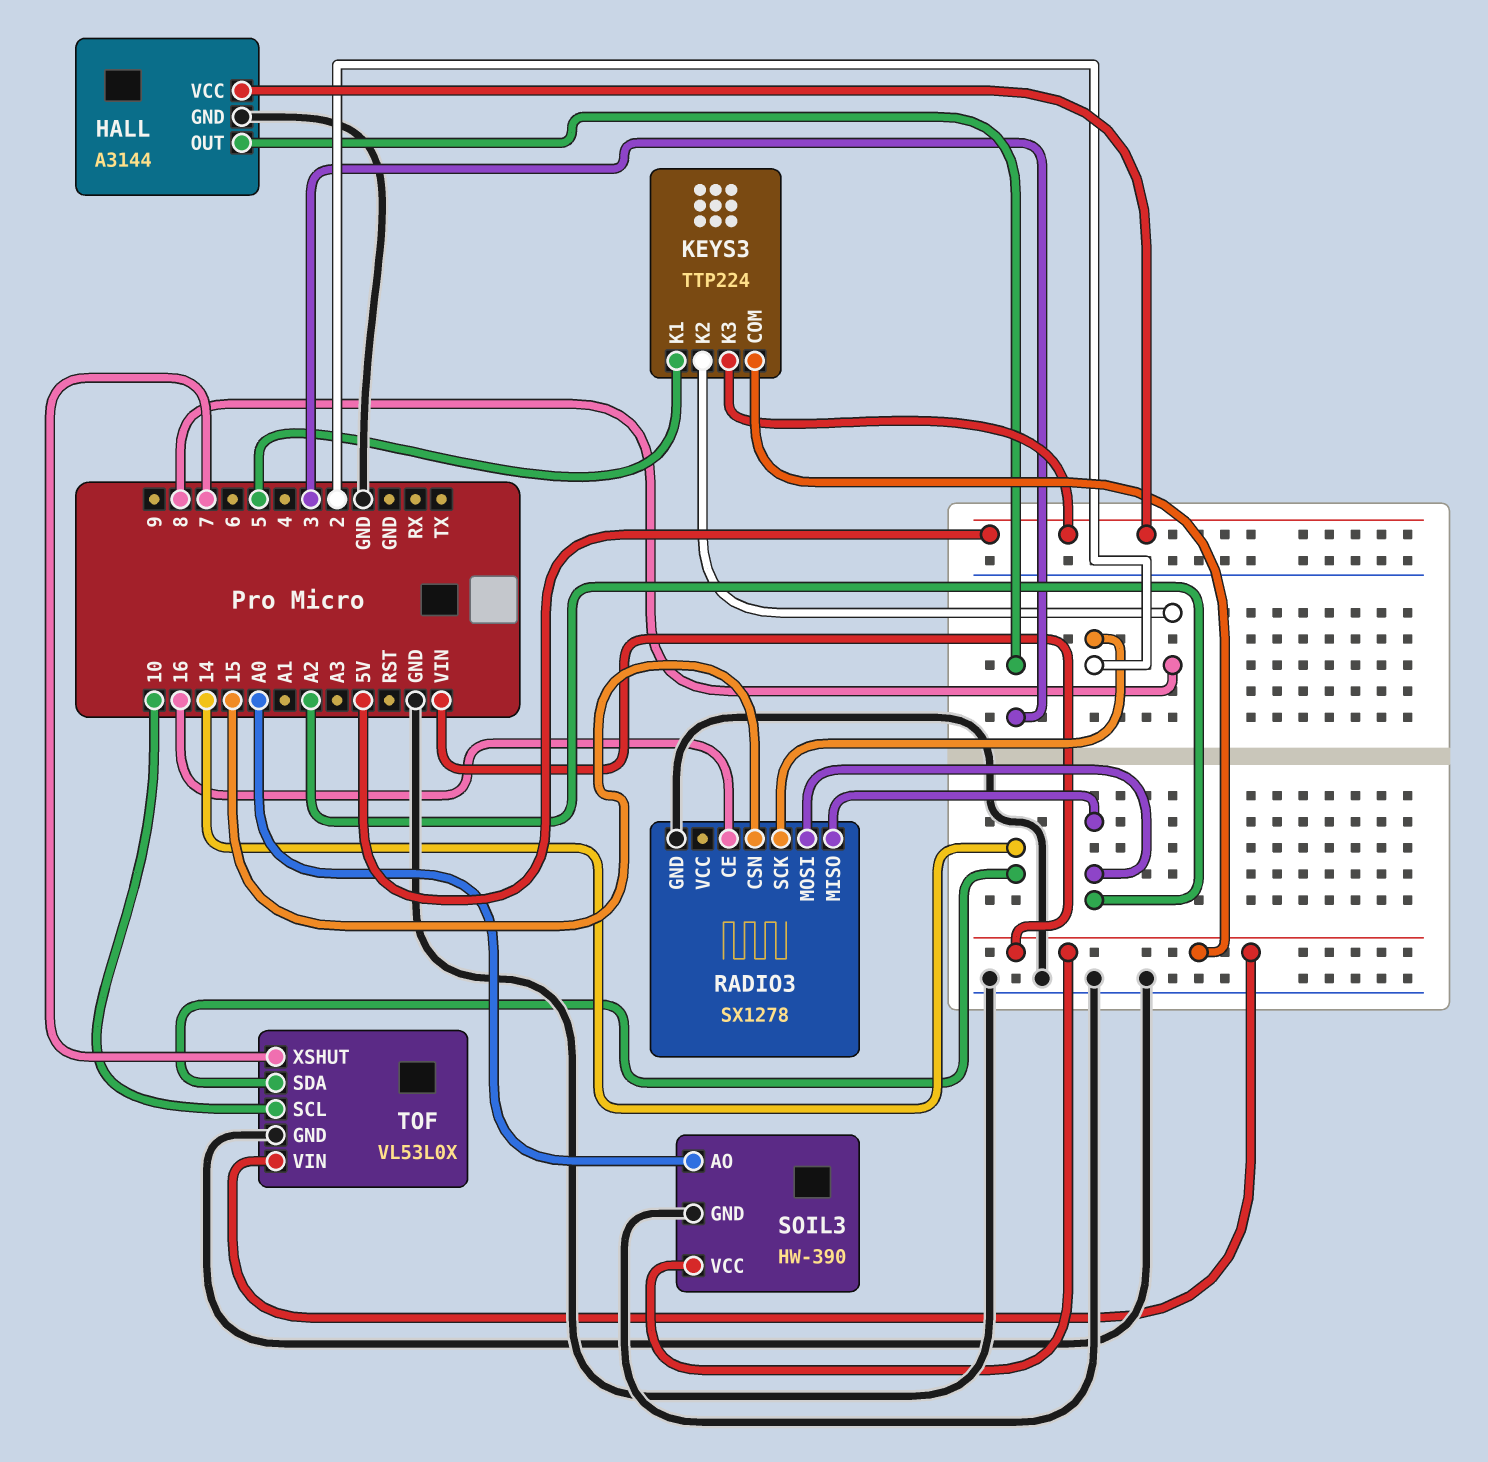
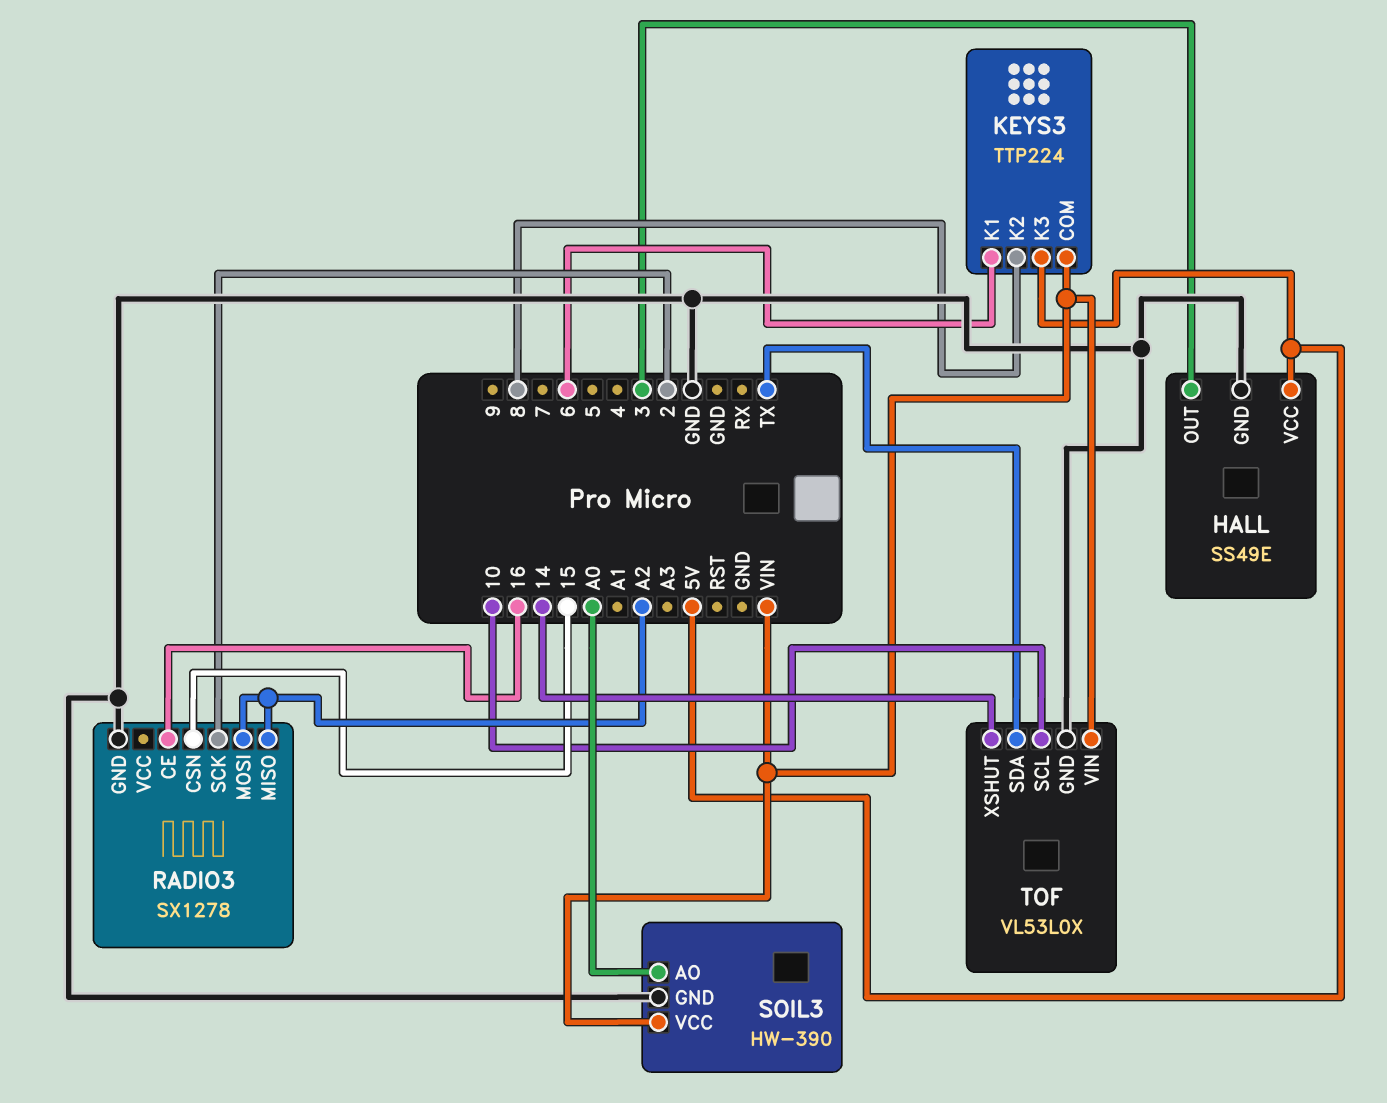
HALL: A3144 -> SS49E
KEYS3 pin K1: 5 -> 6
TOF pin SDA: 14 -> TX
TOF pin XSHUT: 7 -> 14

